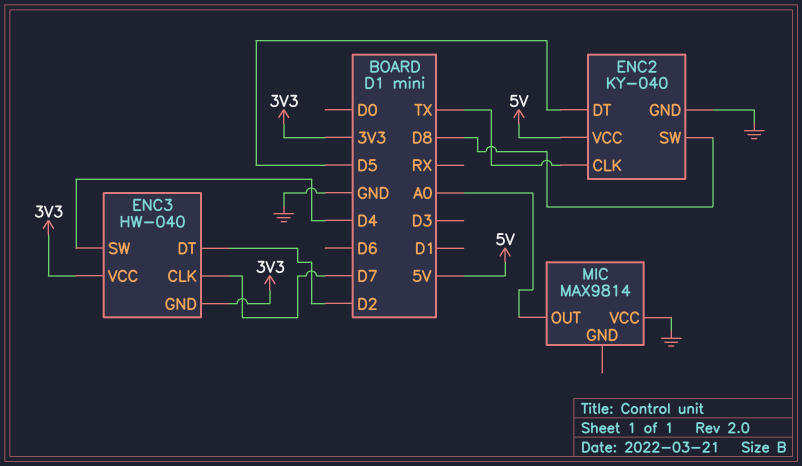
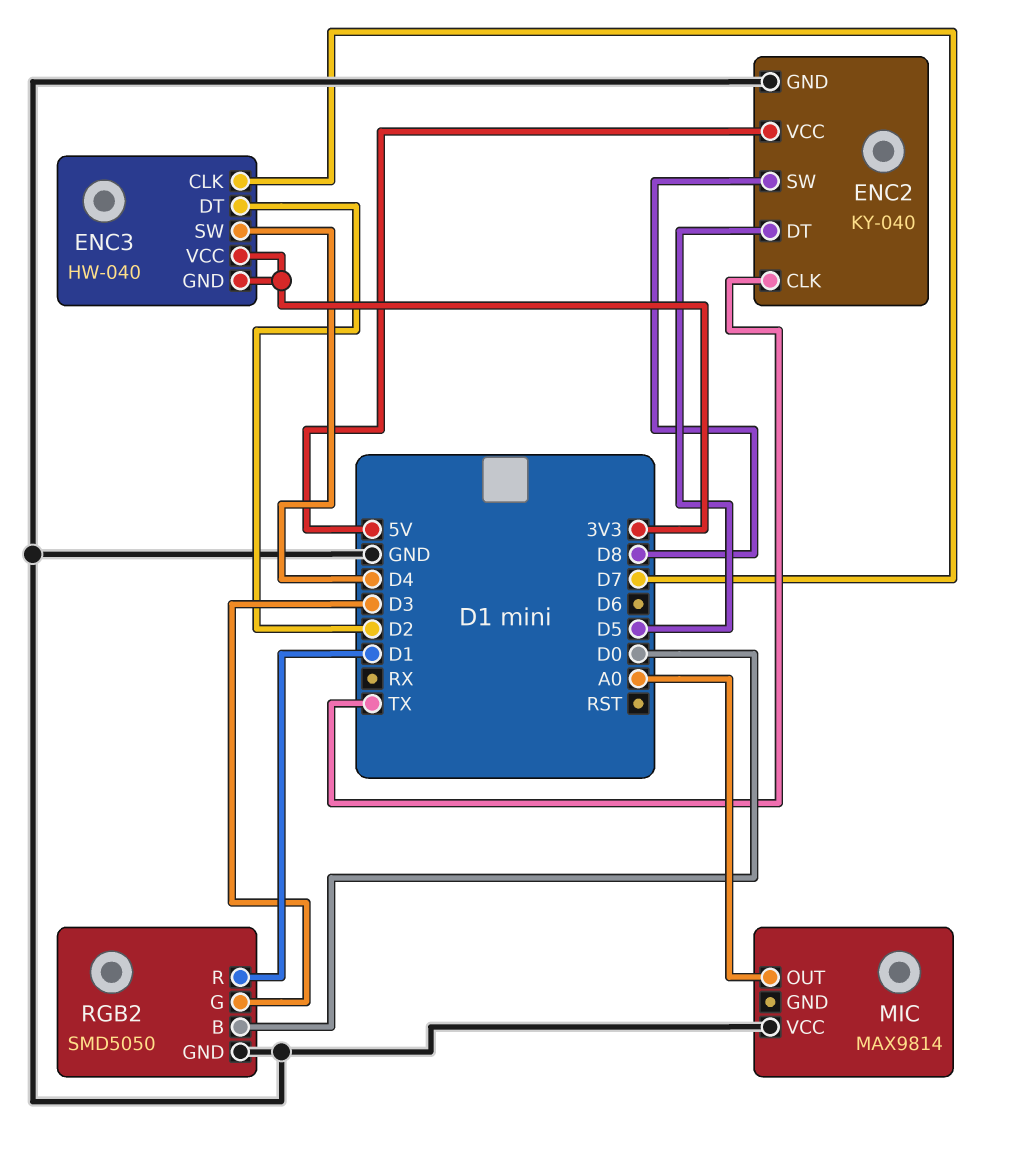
RGB2: none -> SMD5050
RGB2 pin B: none -> D0
RGB2 pin G: none -> D3
RGB2 pin GND: none -> GND
RGB2 pin R: none -> D1

